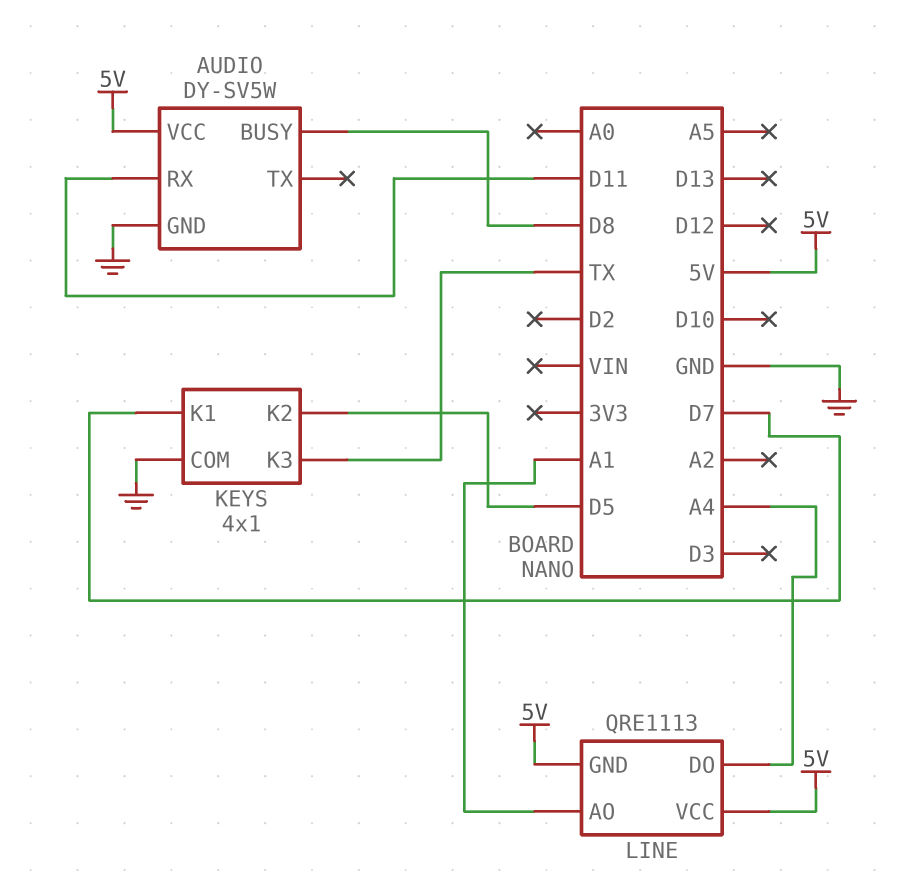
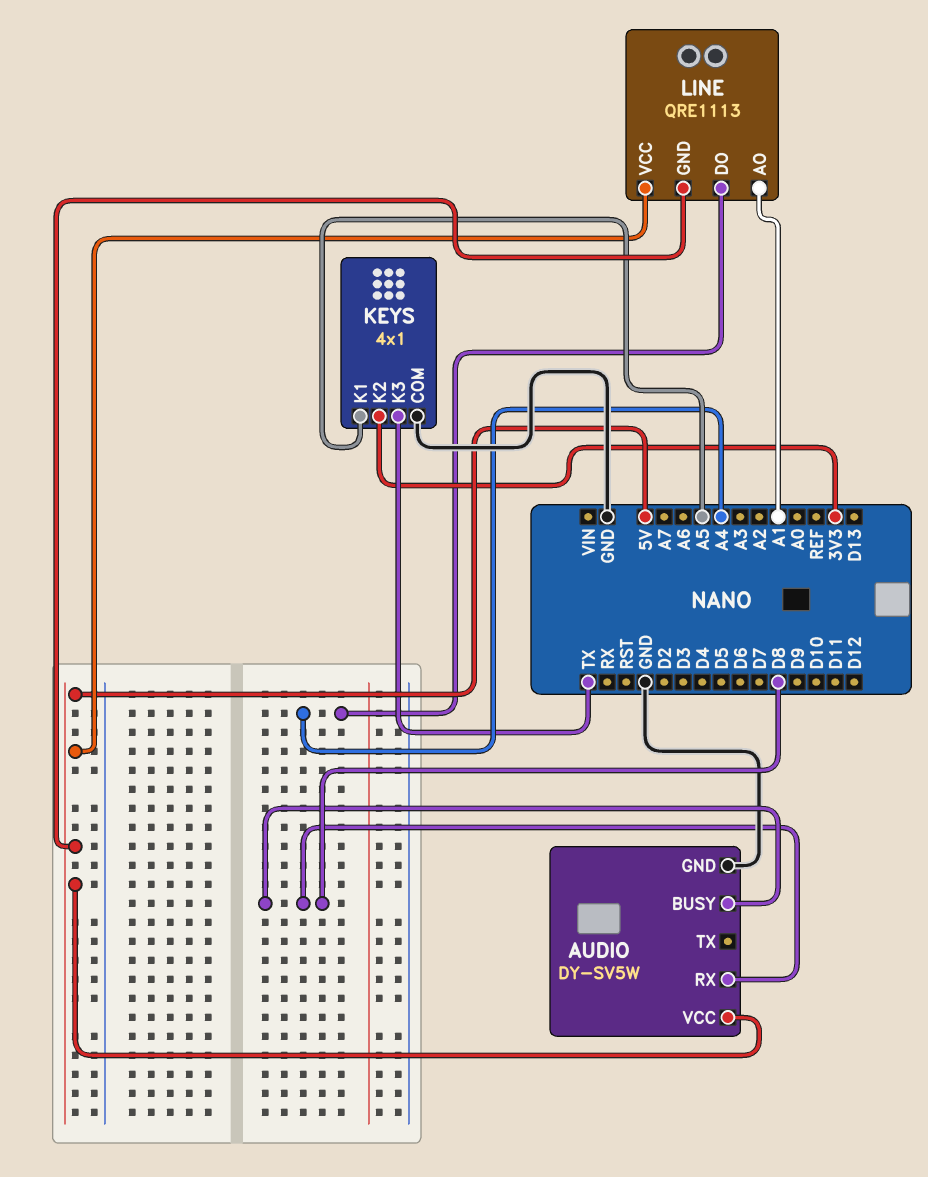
AUDIO pin RX: D11 -> D8
KEYS pin K1: D7 -> A5
KEYS pin K2: D5 -> 3V3

